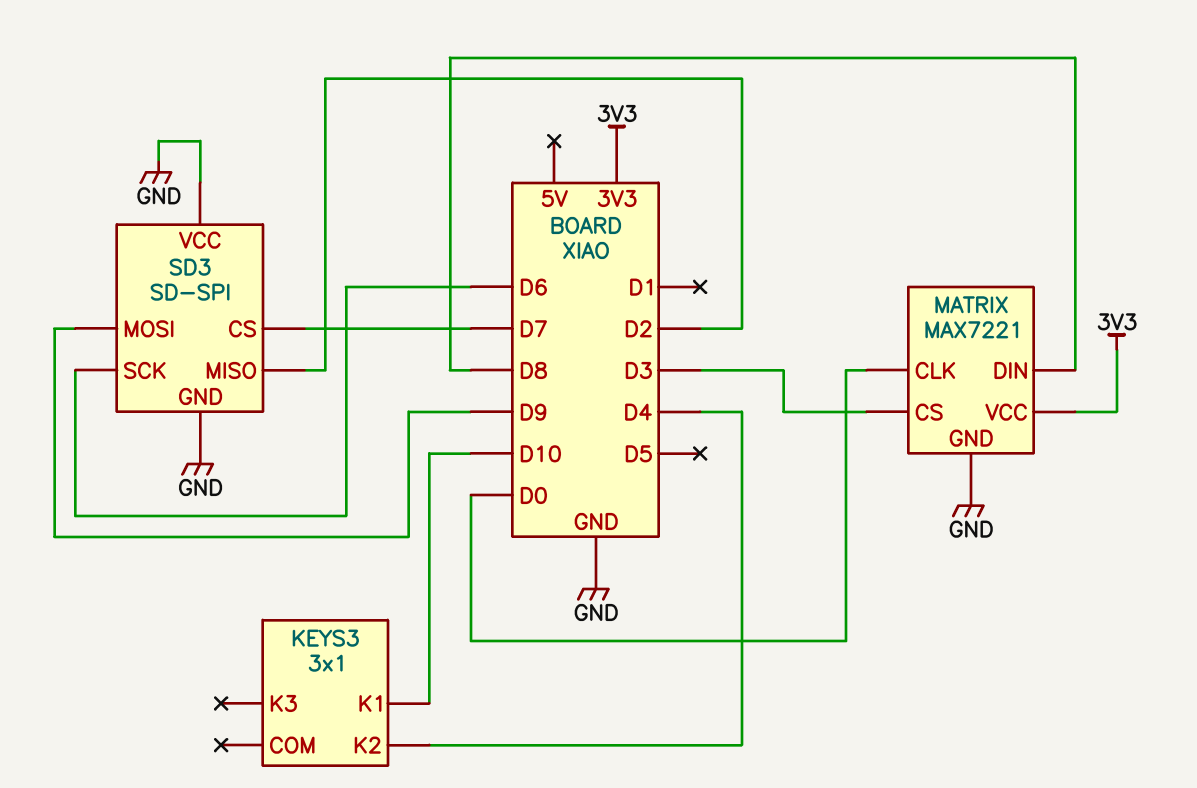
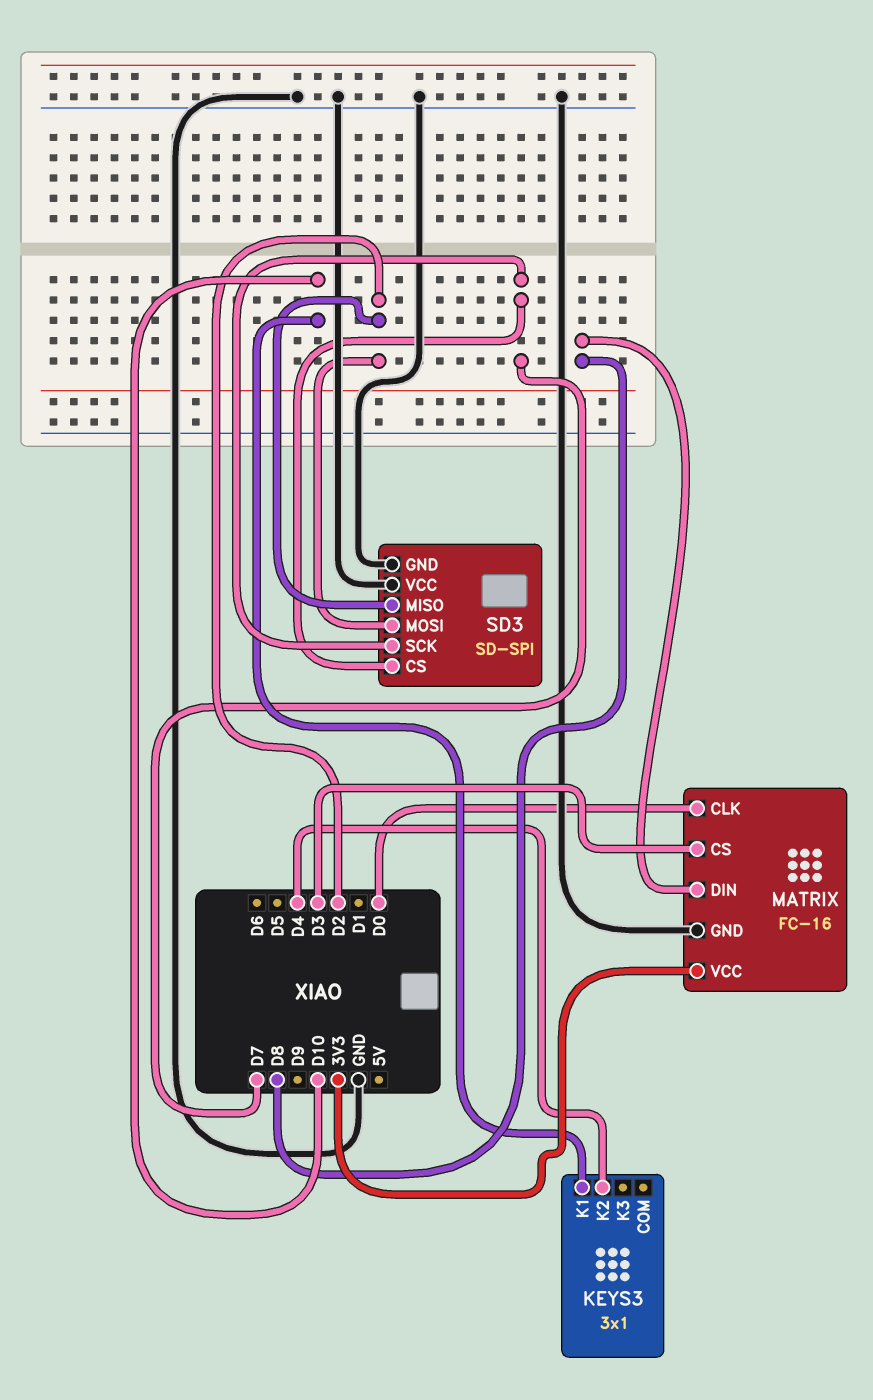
MATRIX: MAX7221 -> FC-16
SD3 pin MOSI: D9 -> D2
SD3 pin SCK: D6 -> D7

